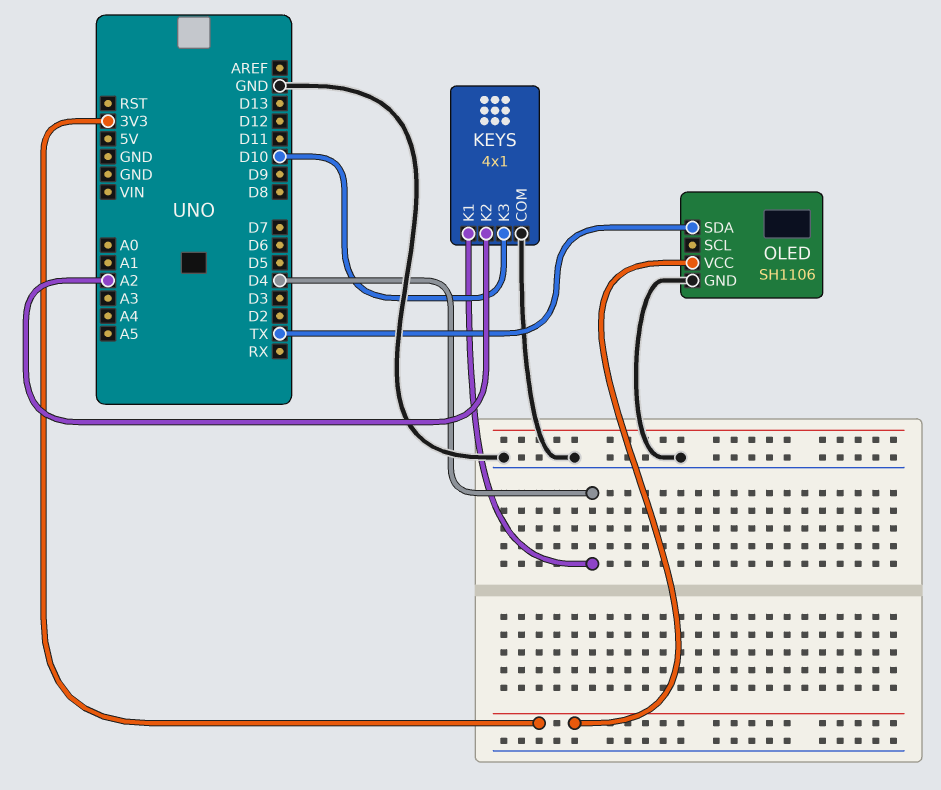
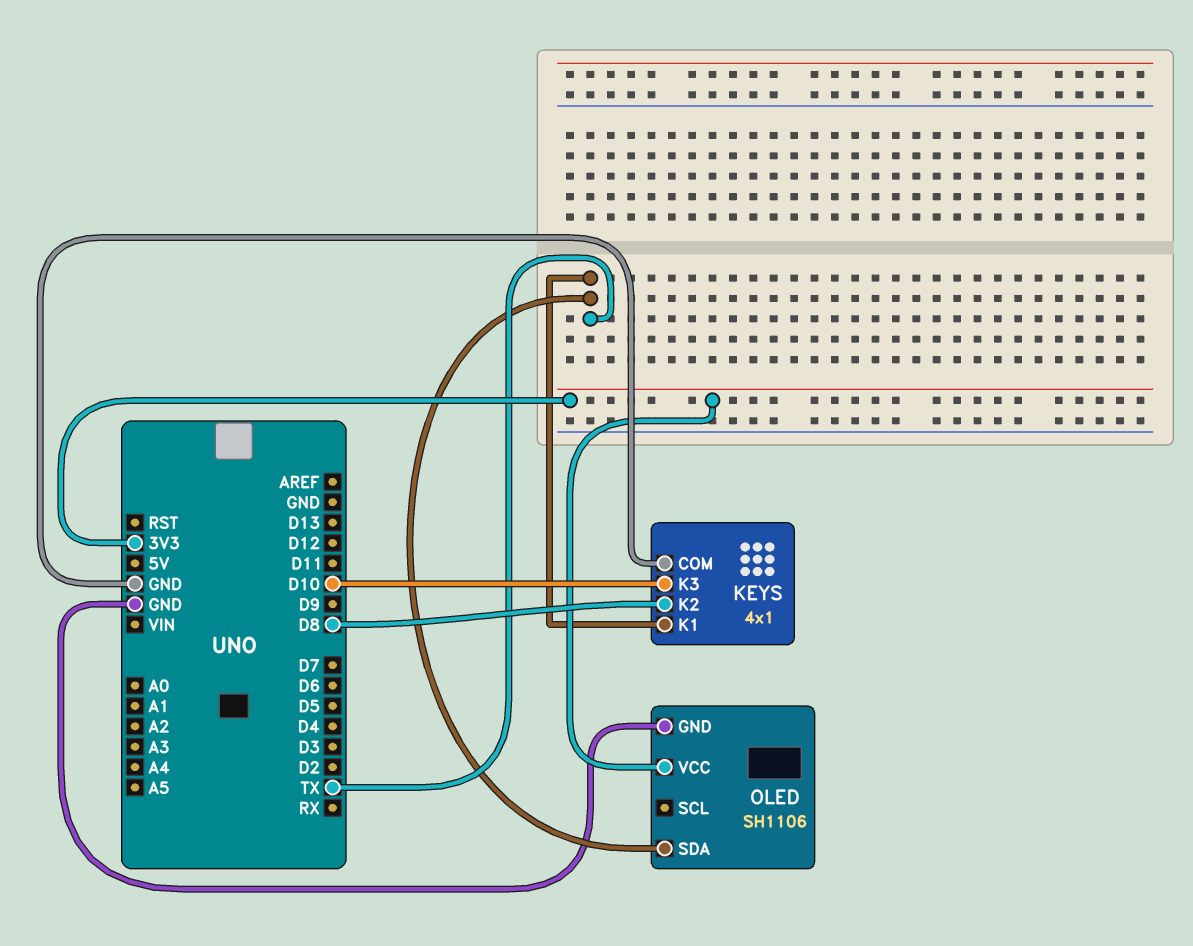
KEYS pin K1: D4 -> TX
KEYS pin K2: A2 -> D8

